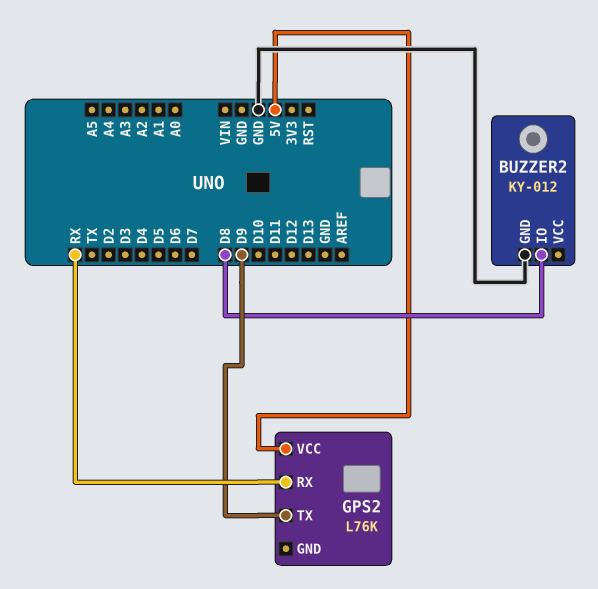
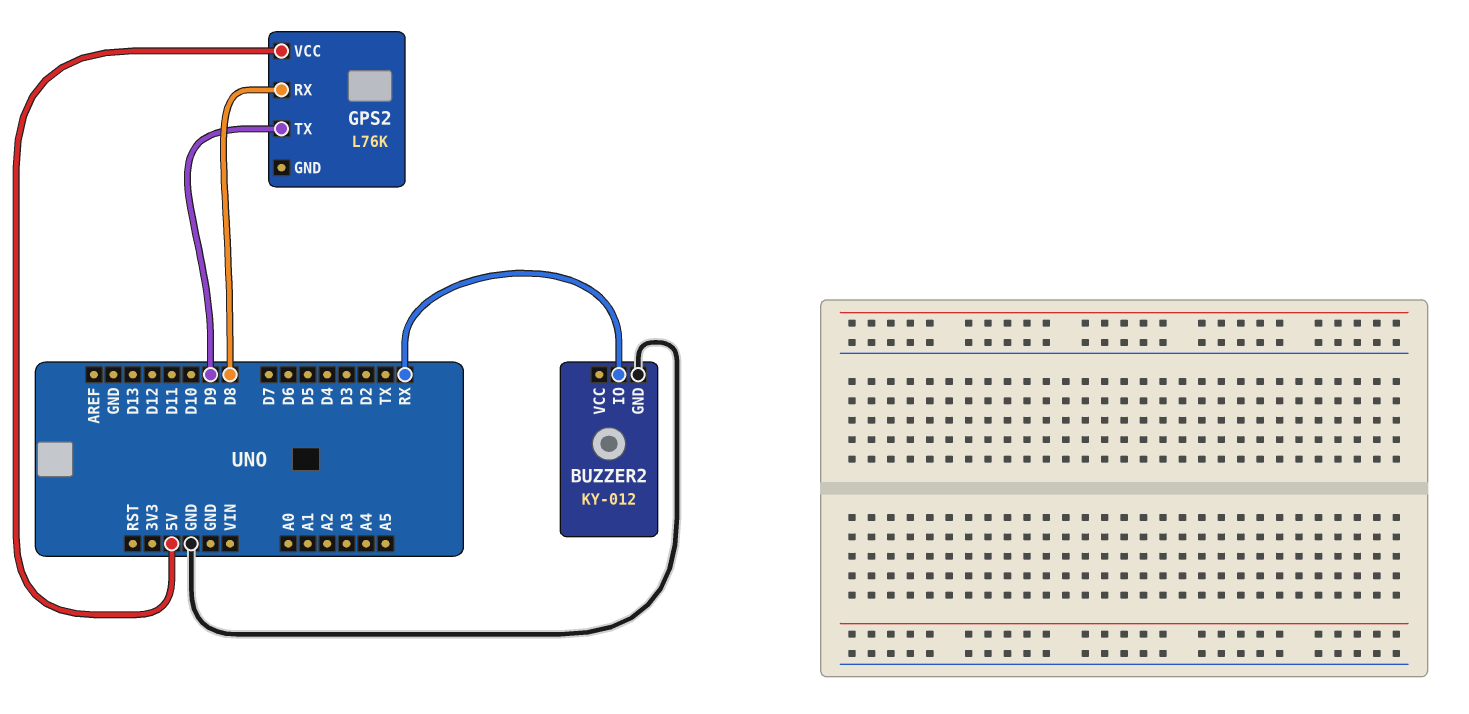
BUZZER2 pin IO: D8 -> RX
GPS2 pin RX: RX -> D8

